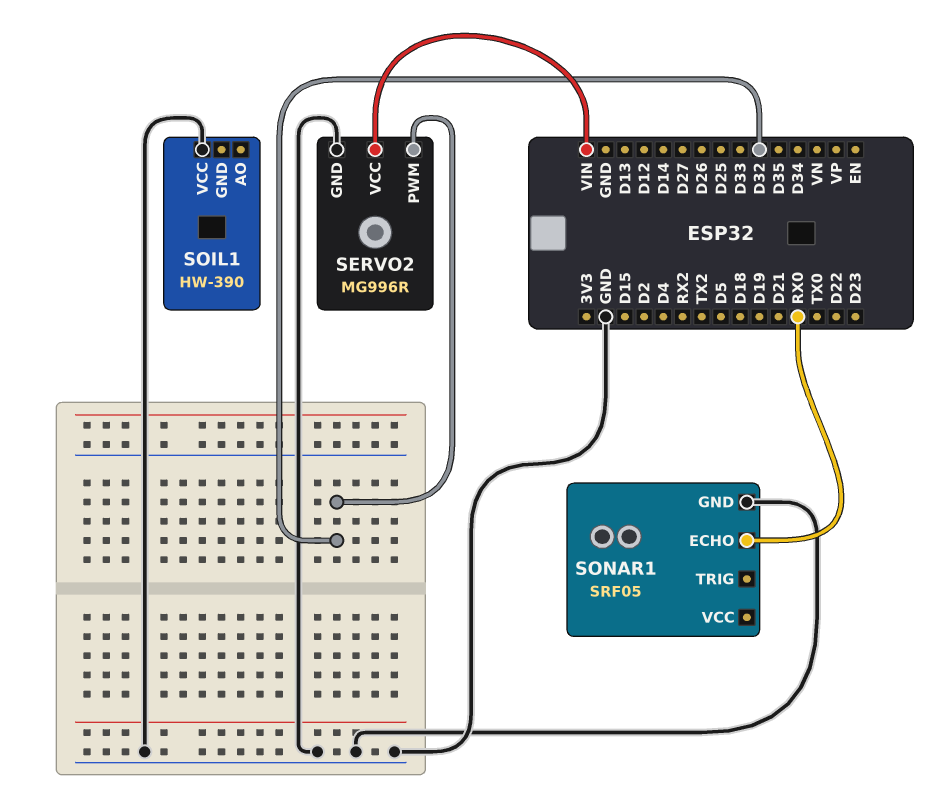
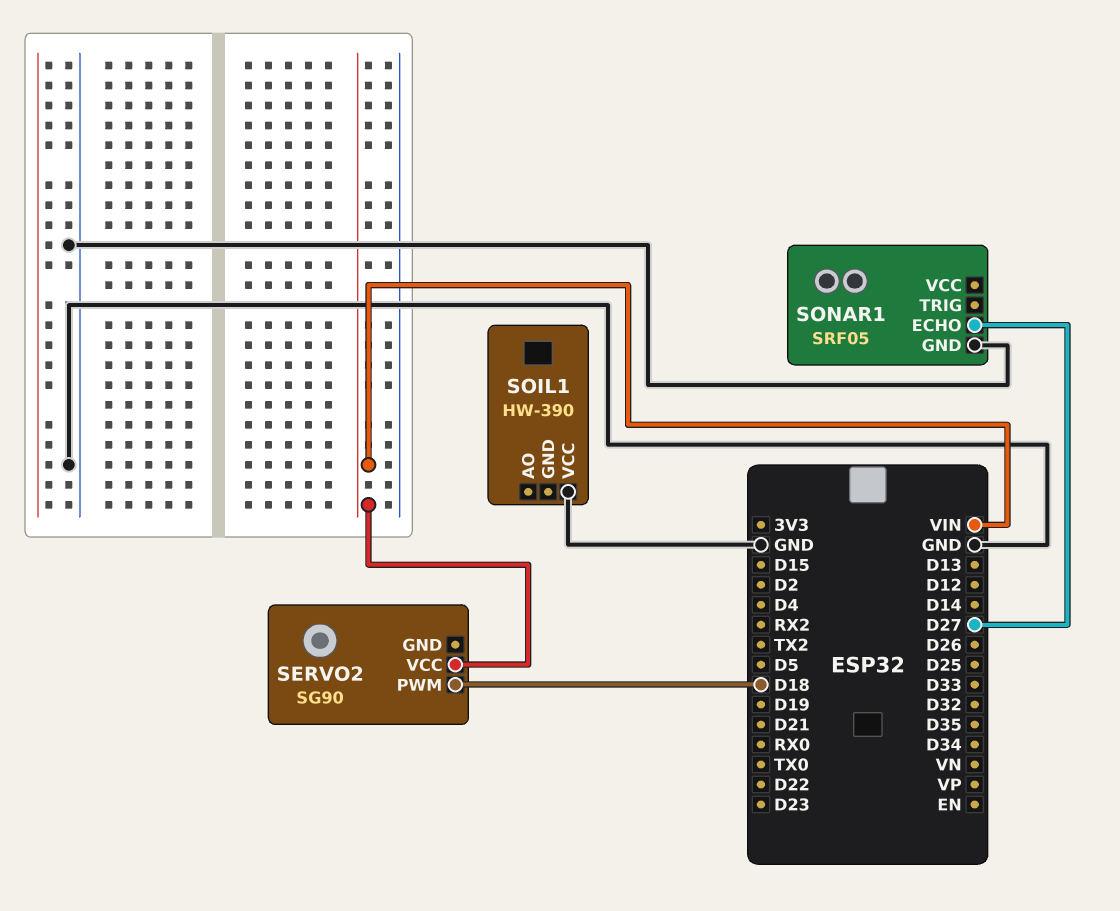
SERVO2: MG996R -> SG90
SERVO2 pin GND: GND -> none
SERVO2 pin PWM: D32 -> D18
SONAR1 pin ECHO: RX0 -> D27

